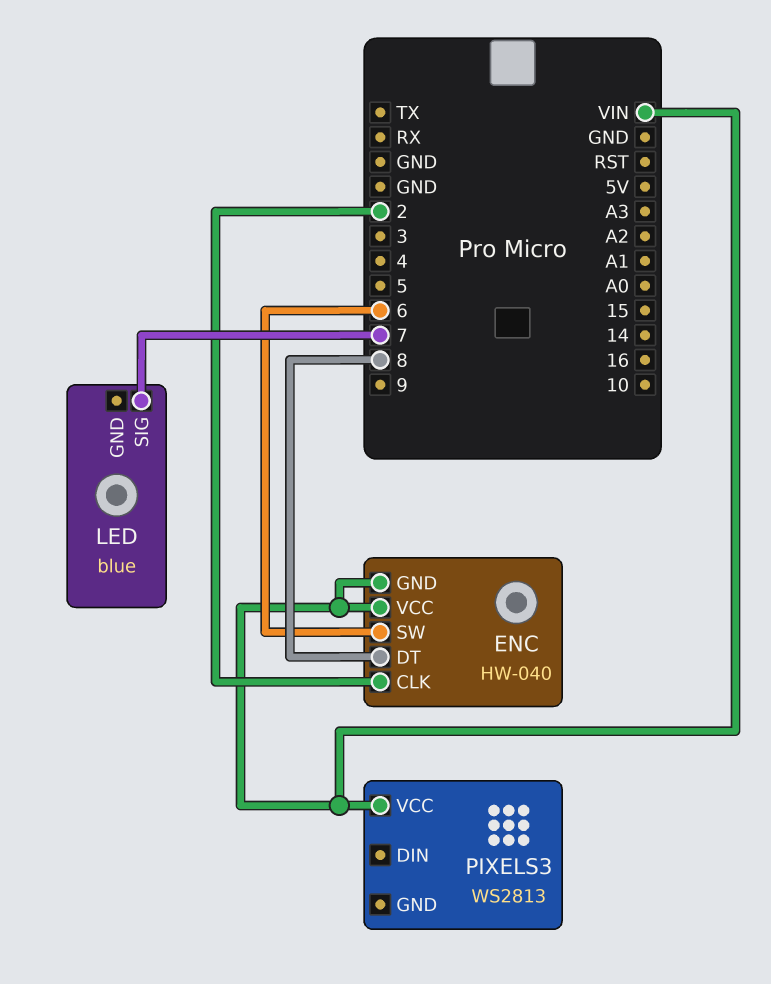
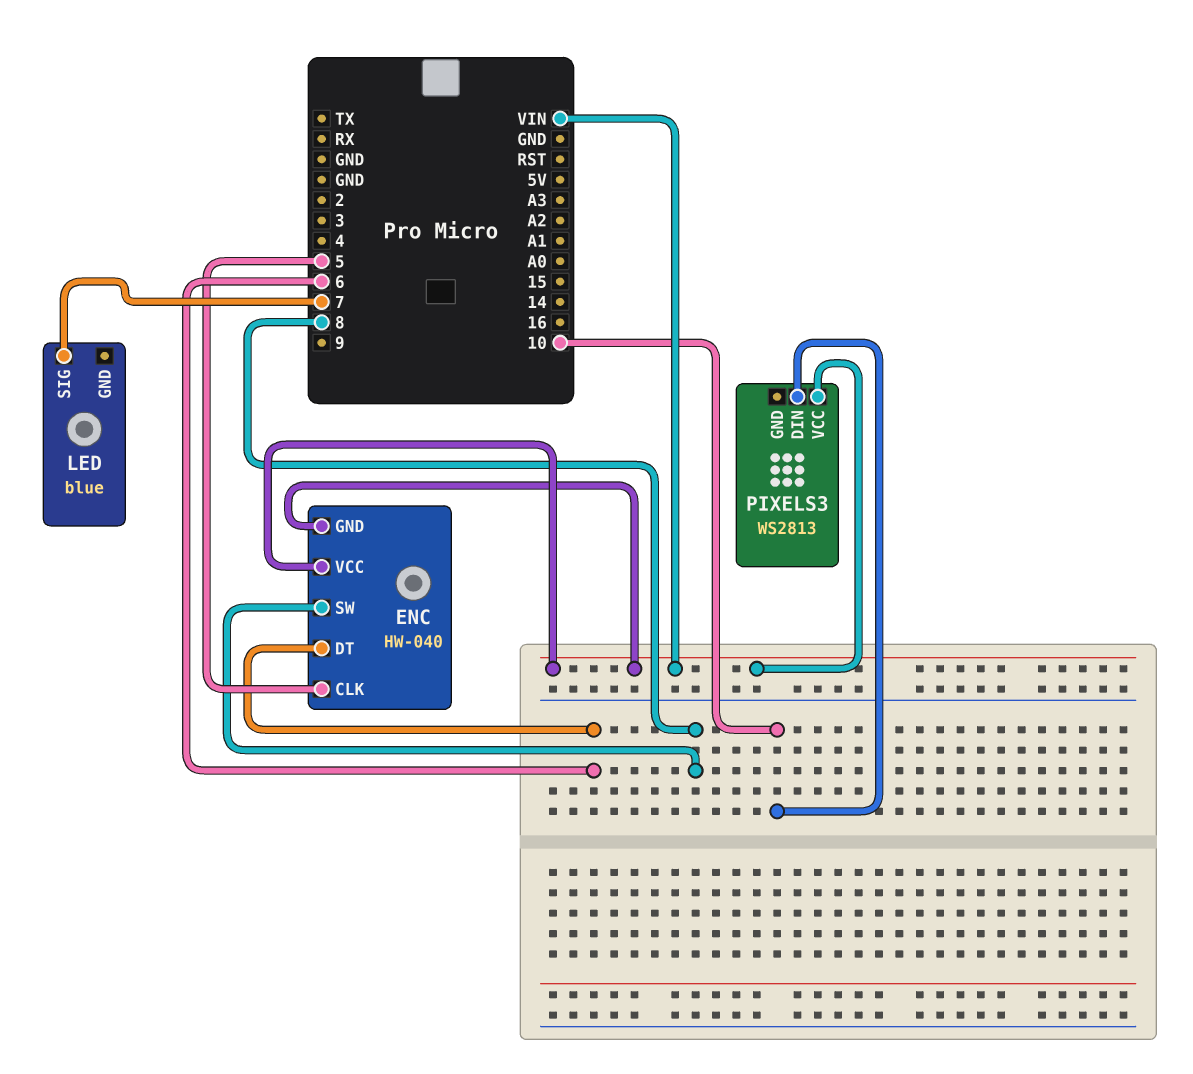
ENC pin CLK: 2 -> 5
ENC pin DT: 8 -> 6
ENC pin SW: 6 -> 8
PIXELS3 pin DIN: none -> 10

